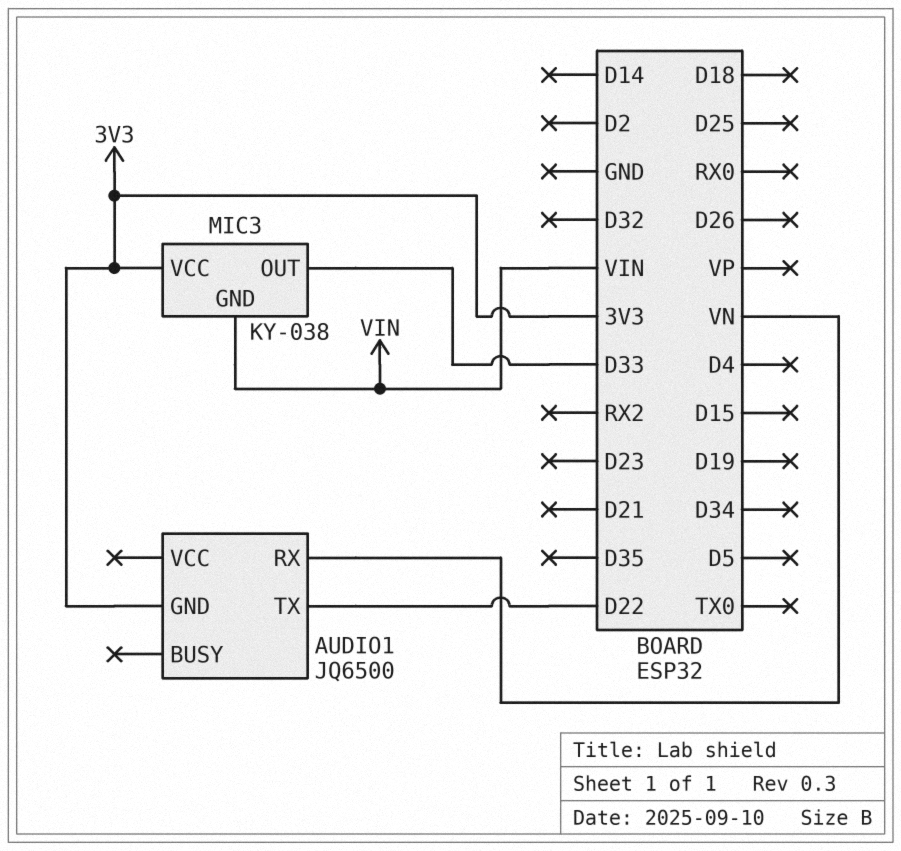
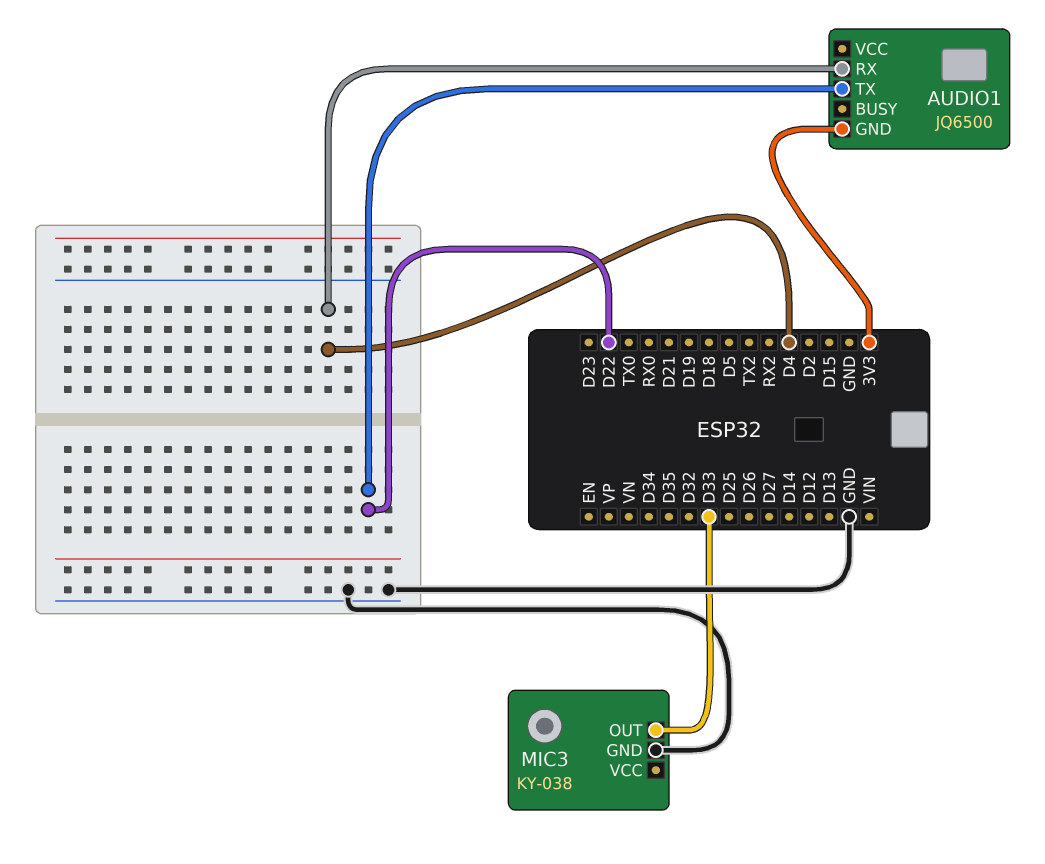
AUDIO1 pin RX: VN -> D4
MIC3 pin GND: VIN -> GND
MIC3 pin VCC: 3V3 -> none

